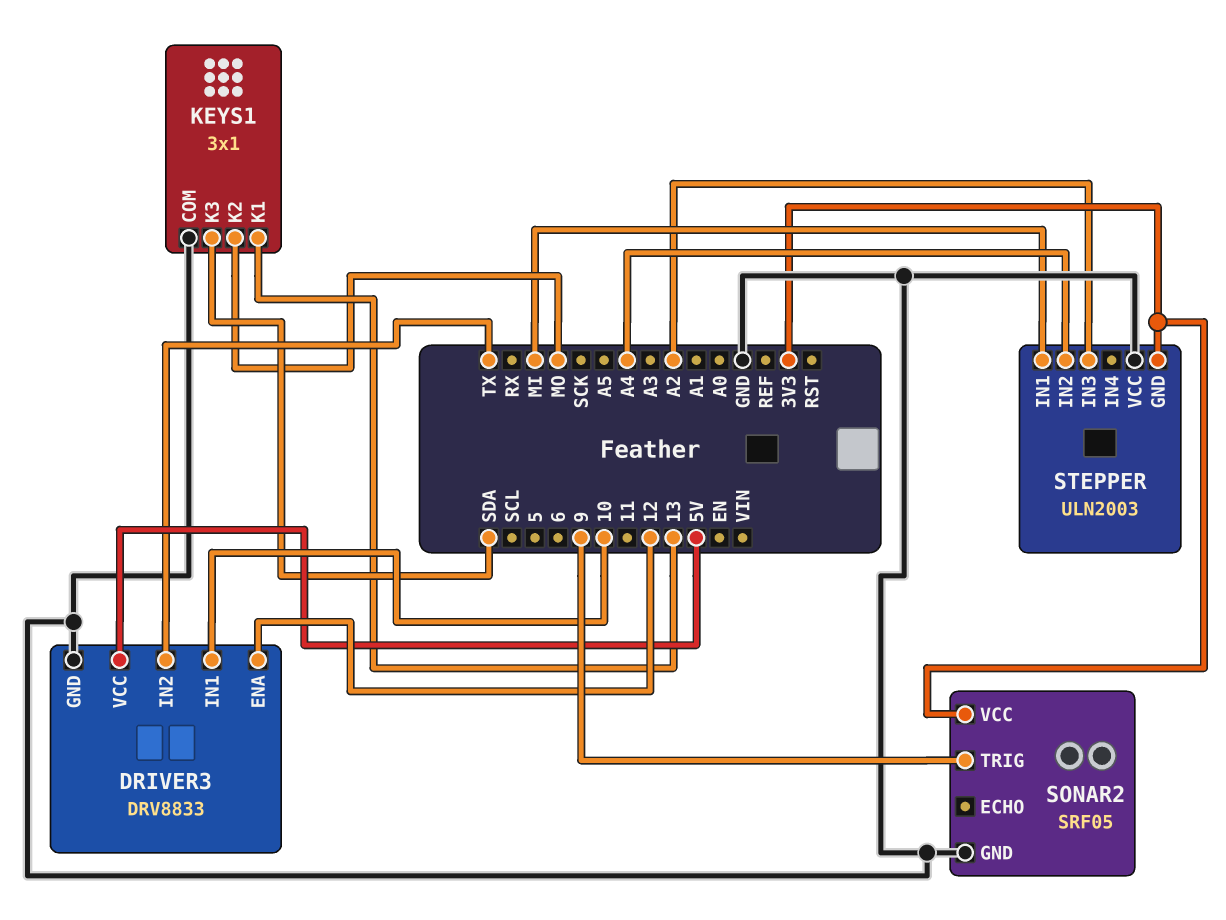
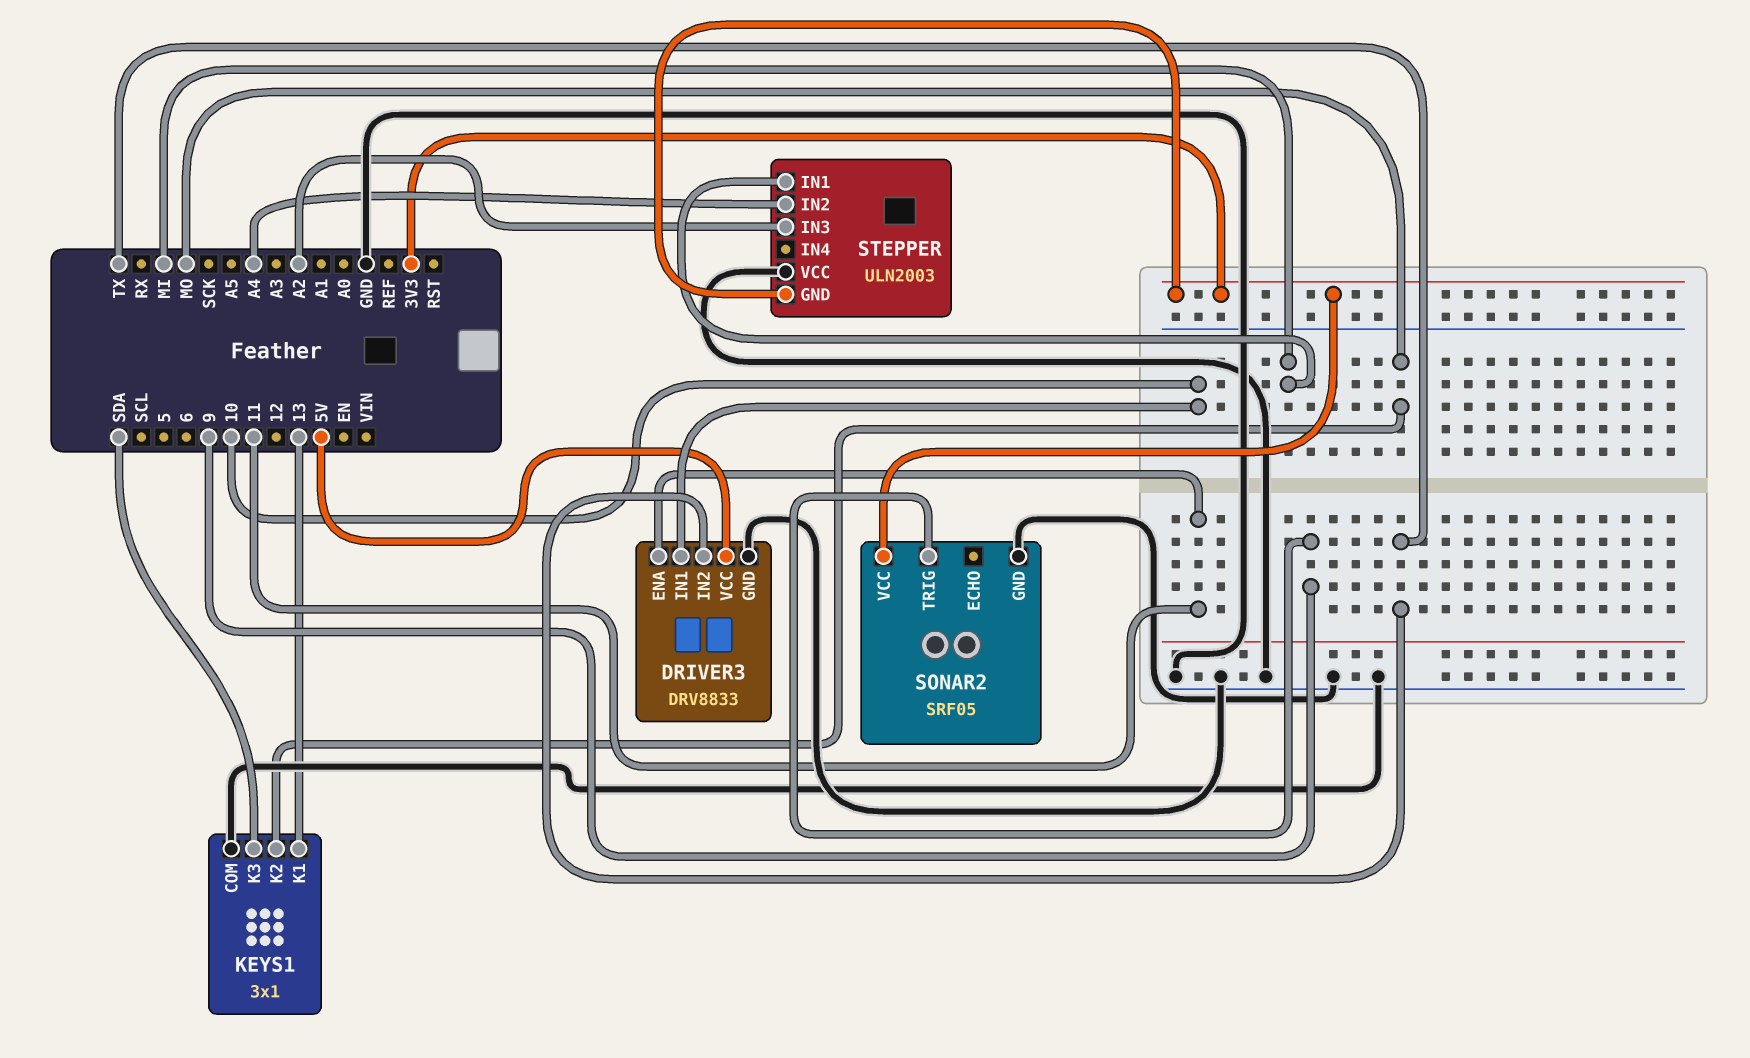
DRIVER3 pin ENA: 12 -> 11

